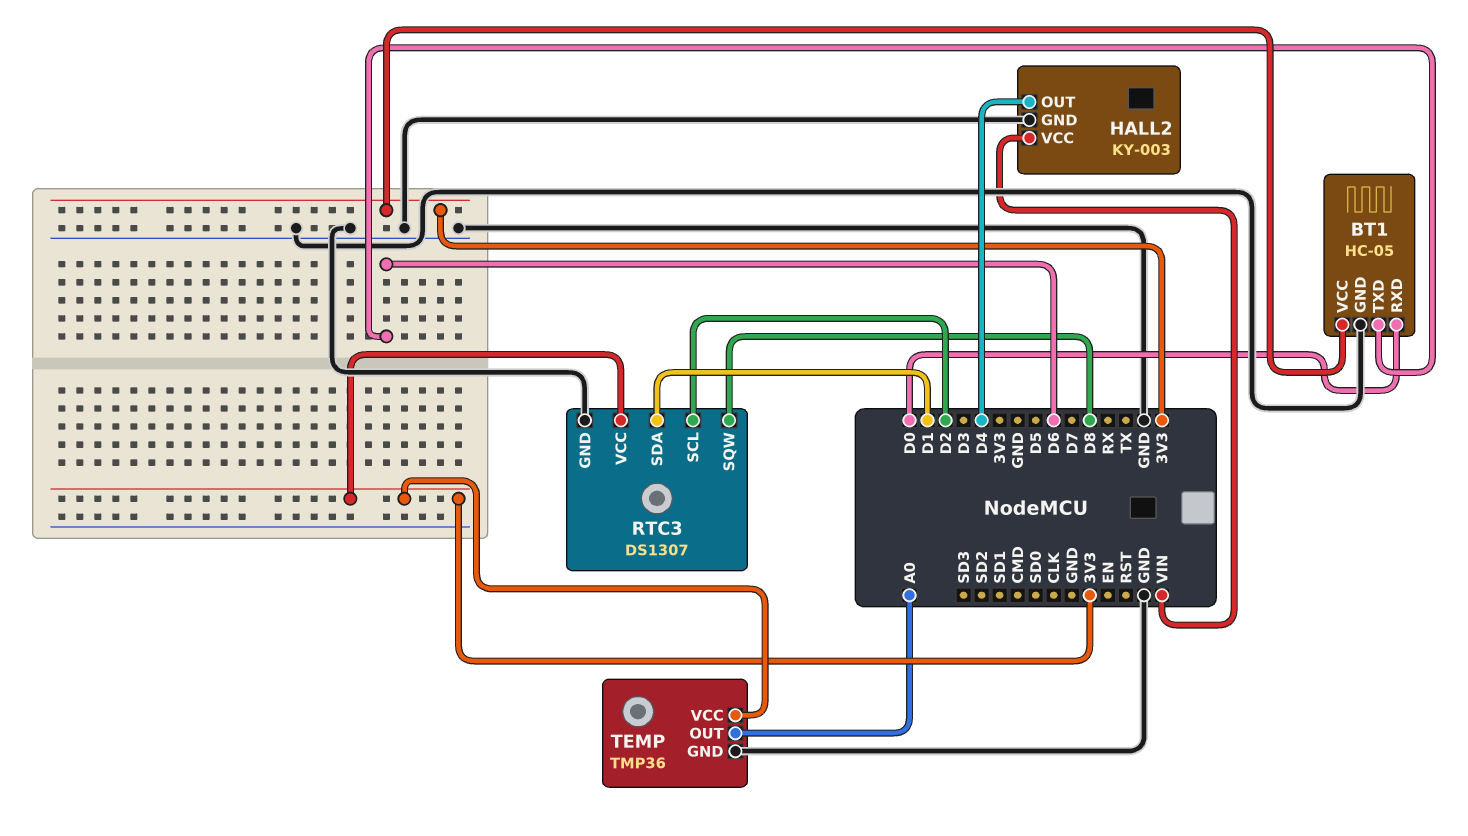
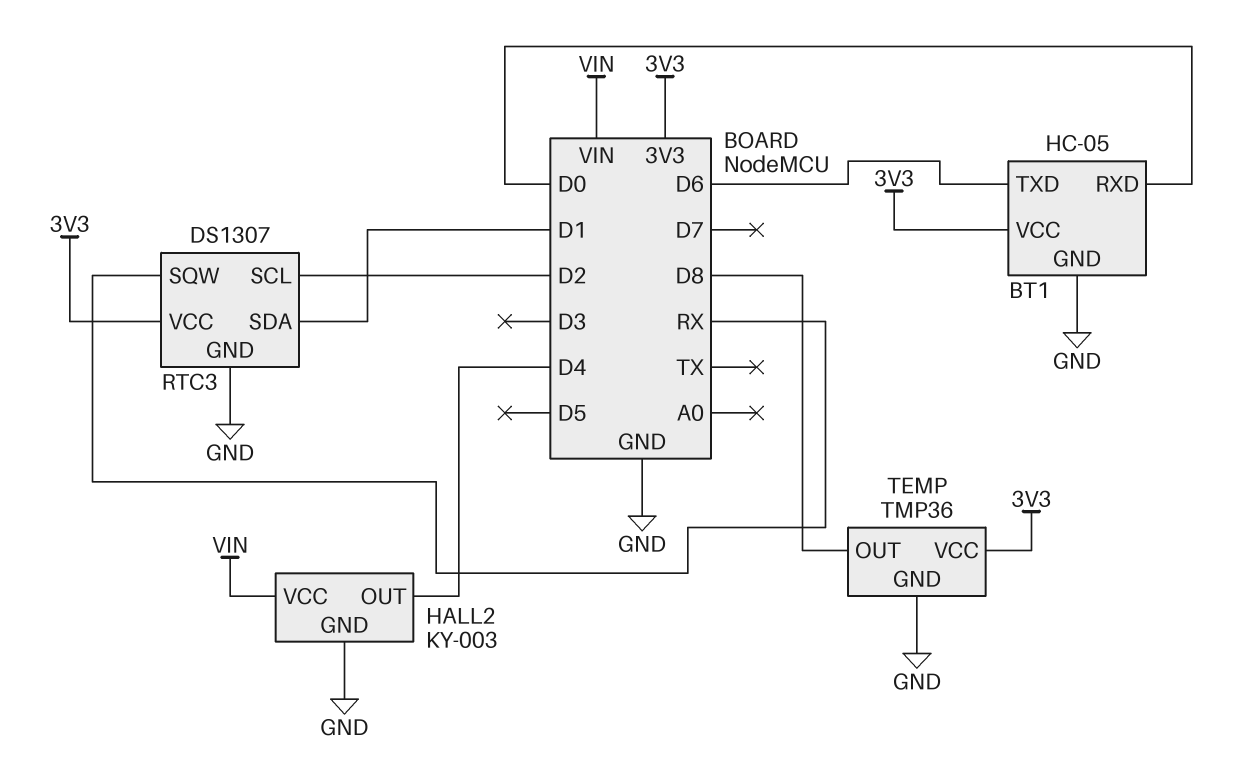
RTC3 pin SQW: D8 -> RX
TEMP pin OUT: A0 -> D8

